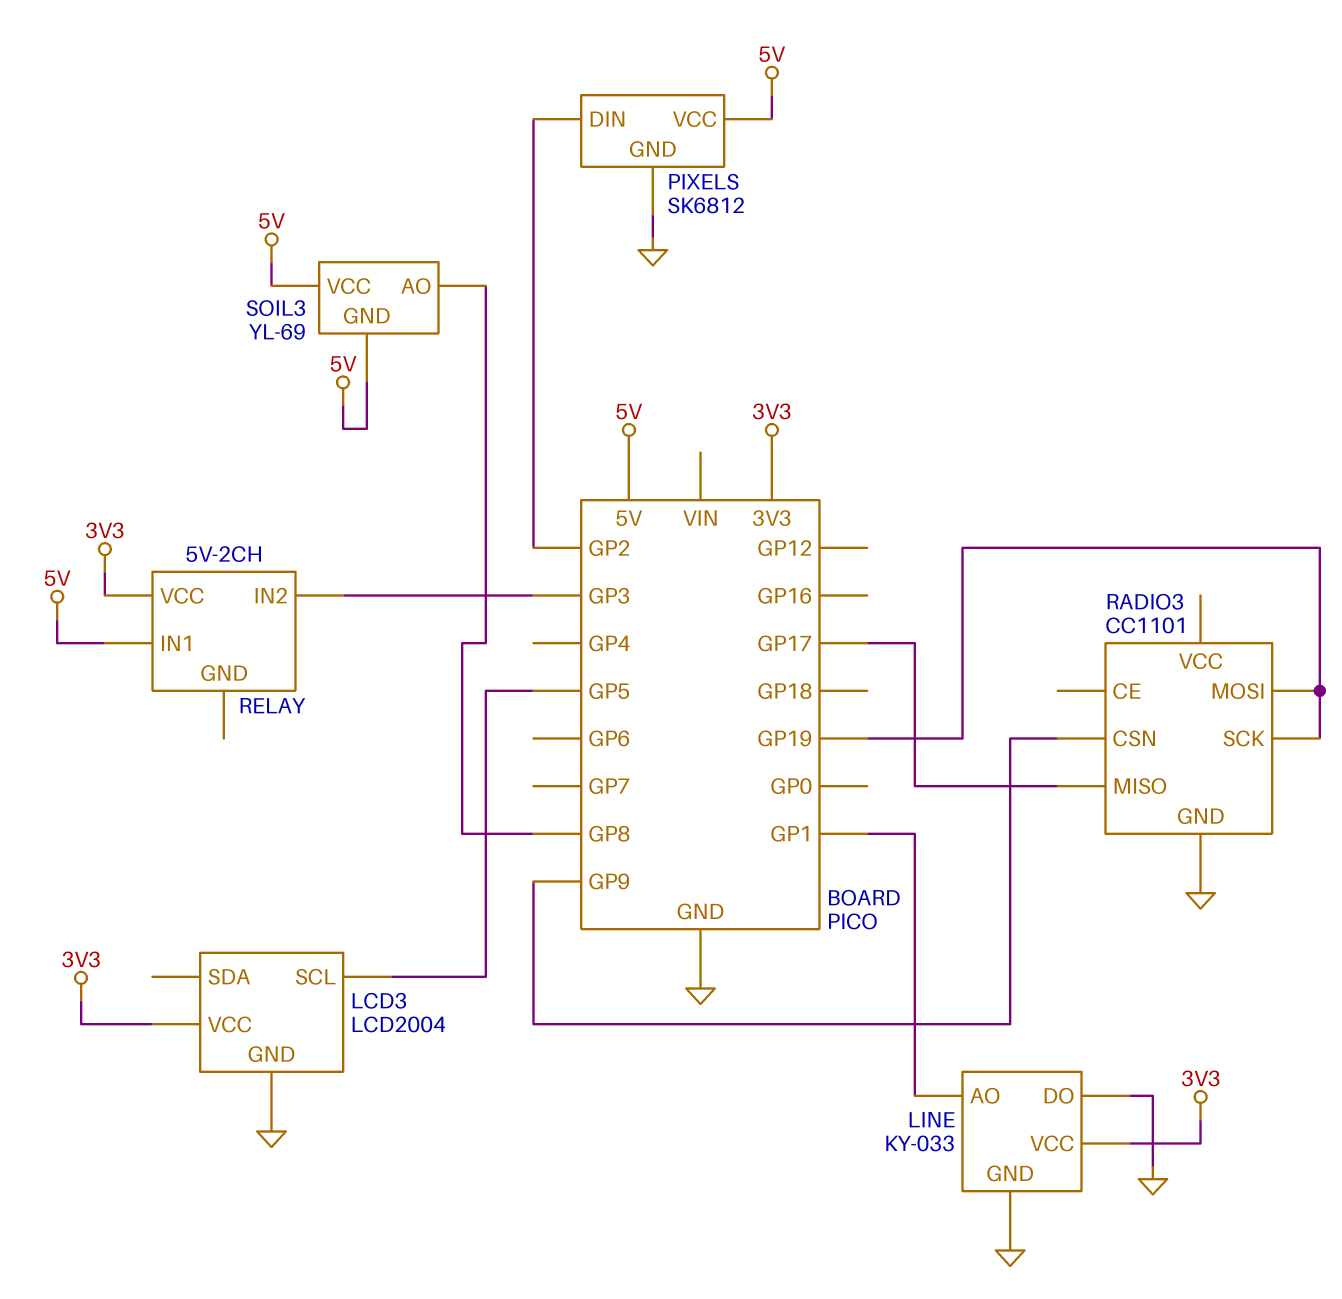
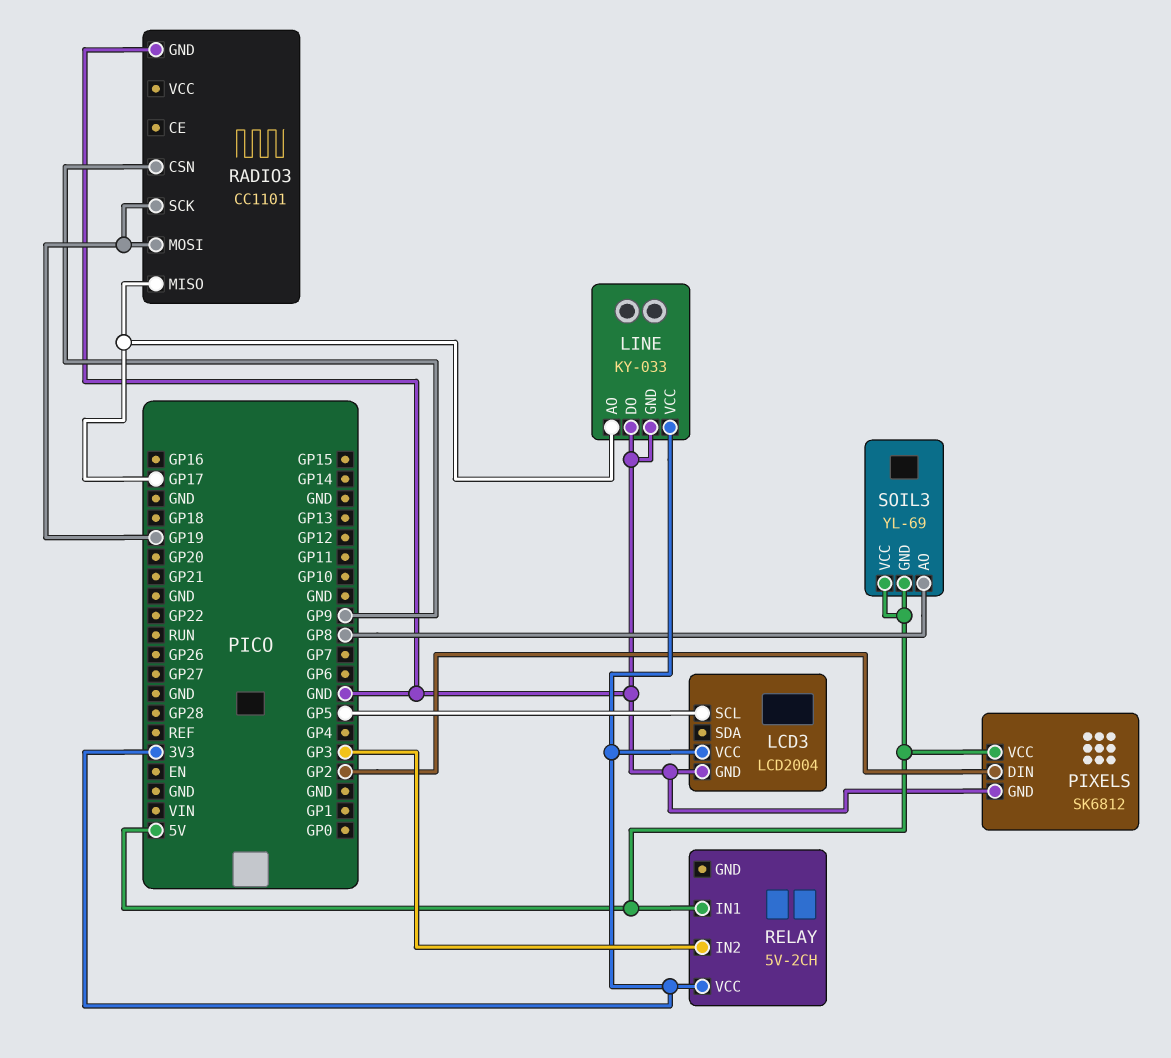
LINE pin AO: GP1 -> GP17

